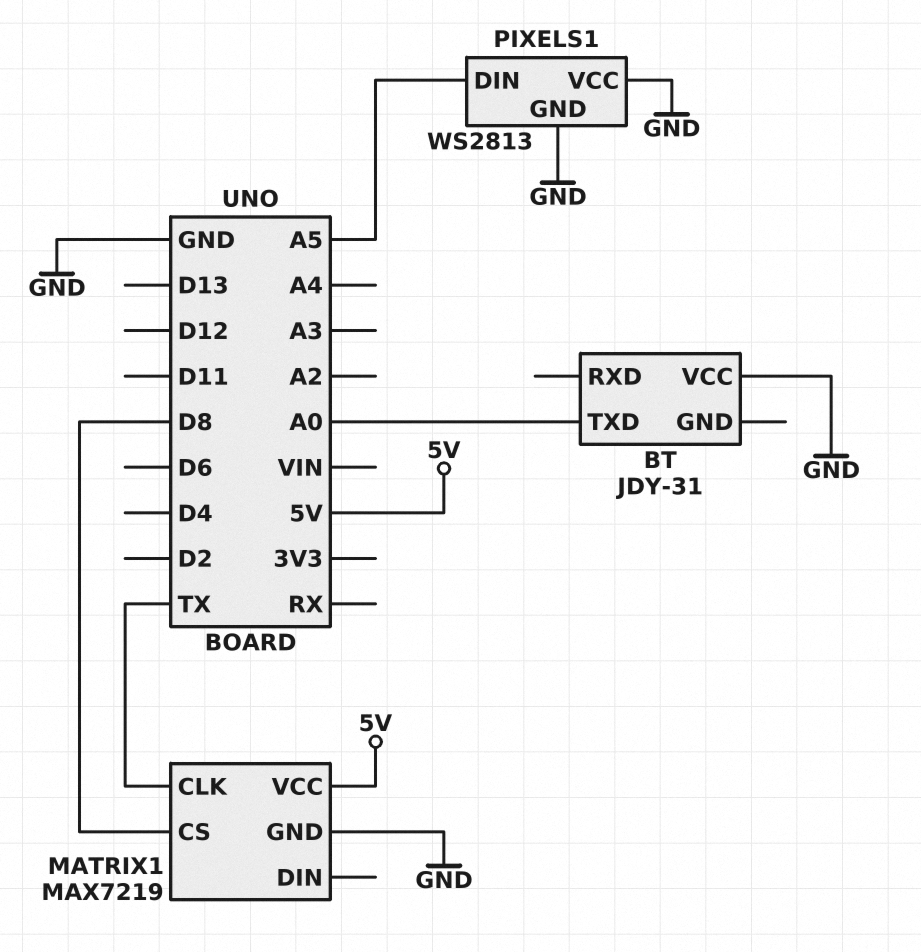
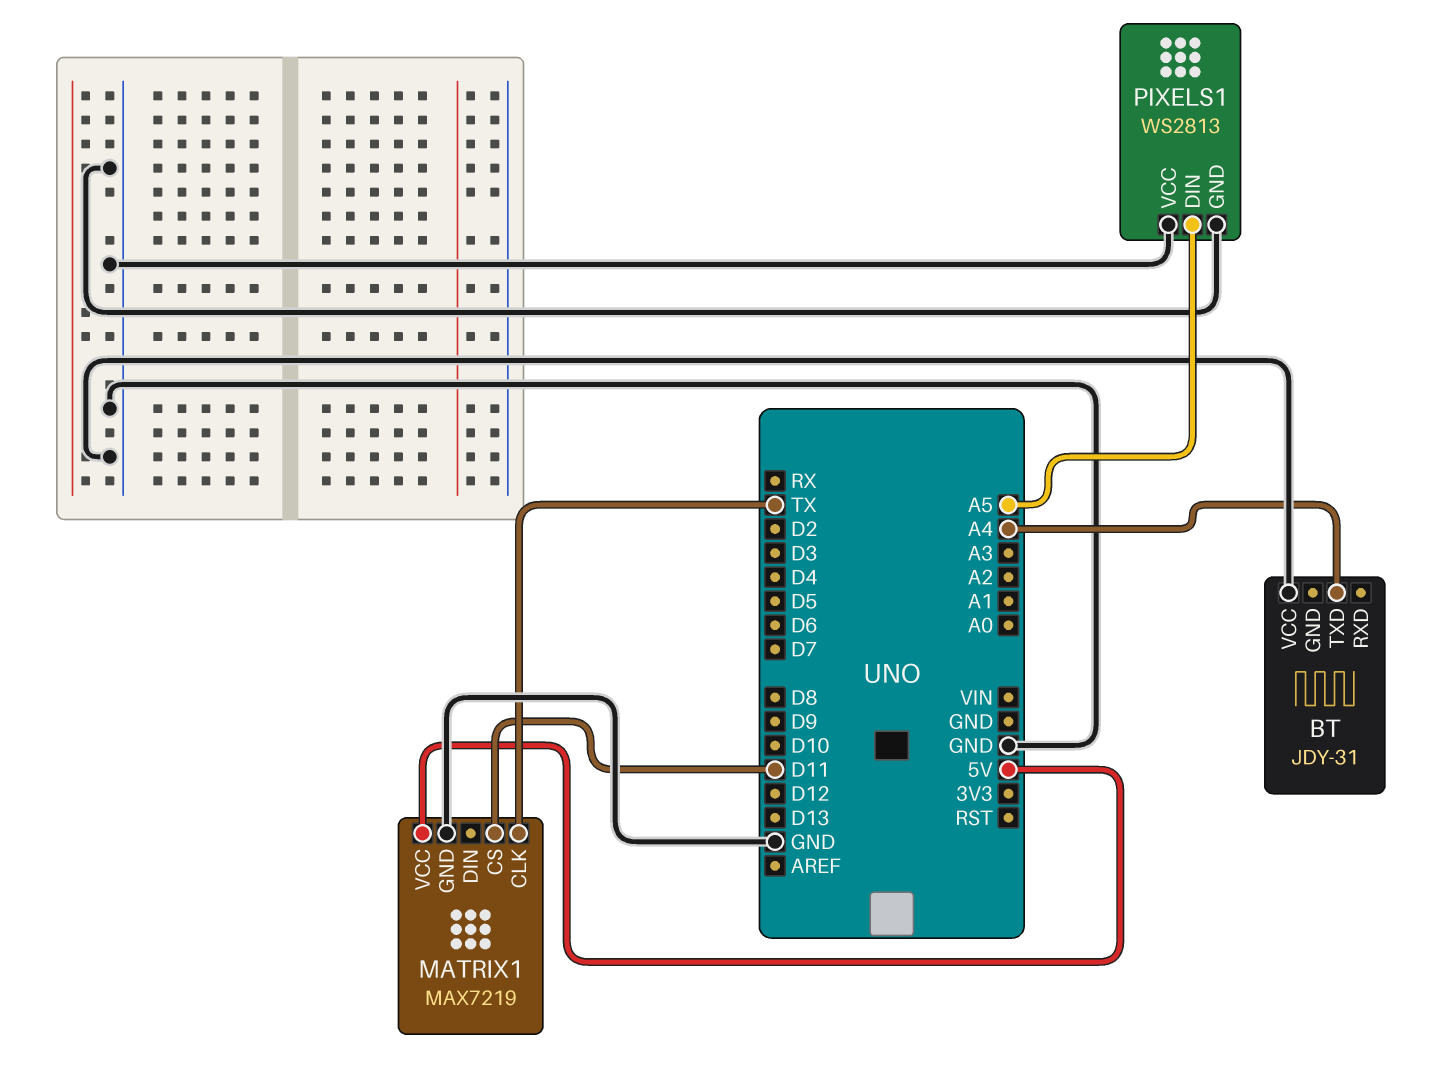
BT pin TXD: A0 -> A4
MATRIX1 pin CS: D8 -> D11

